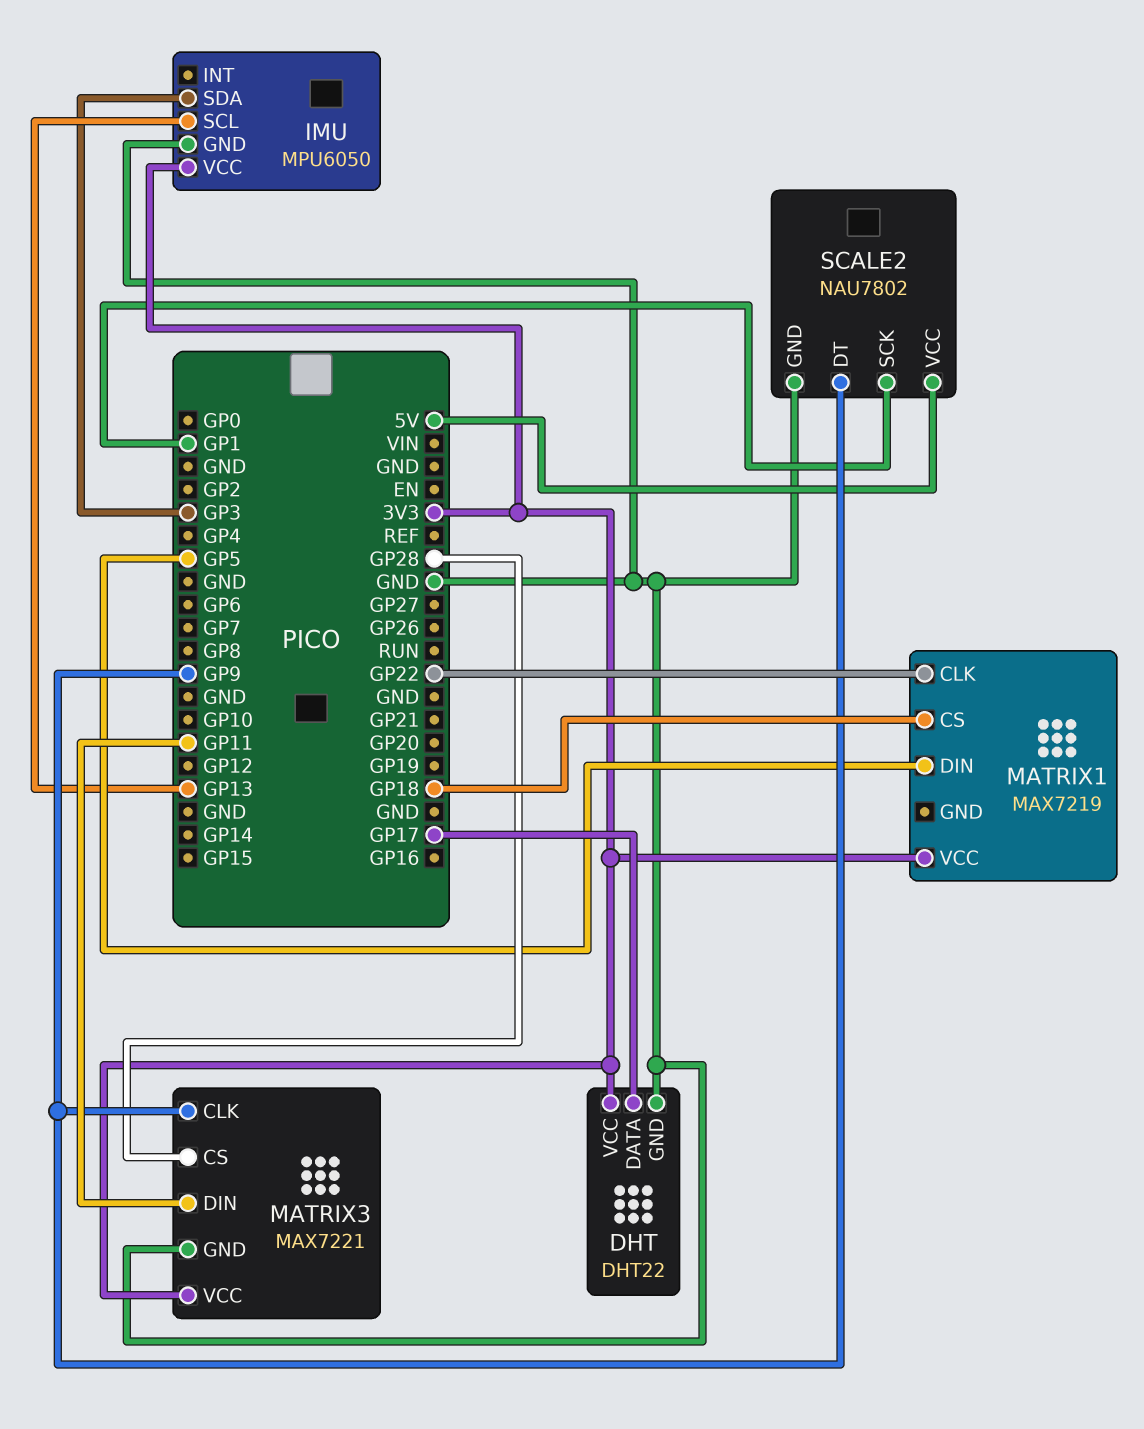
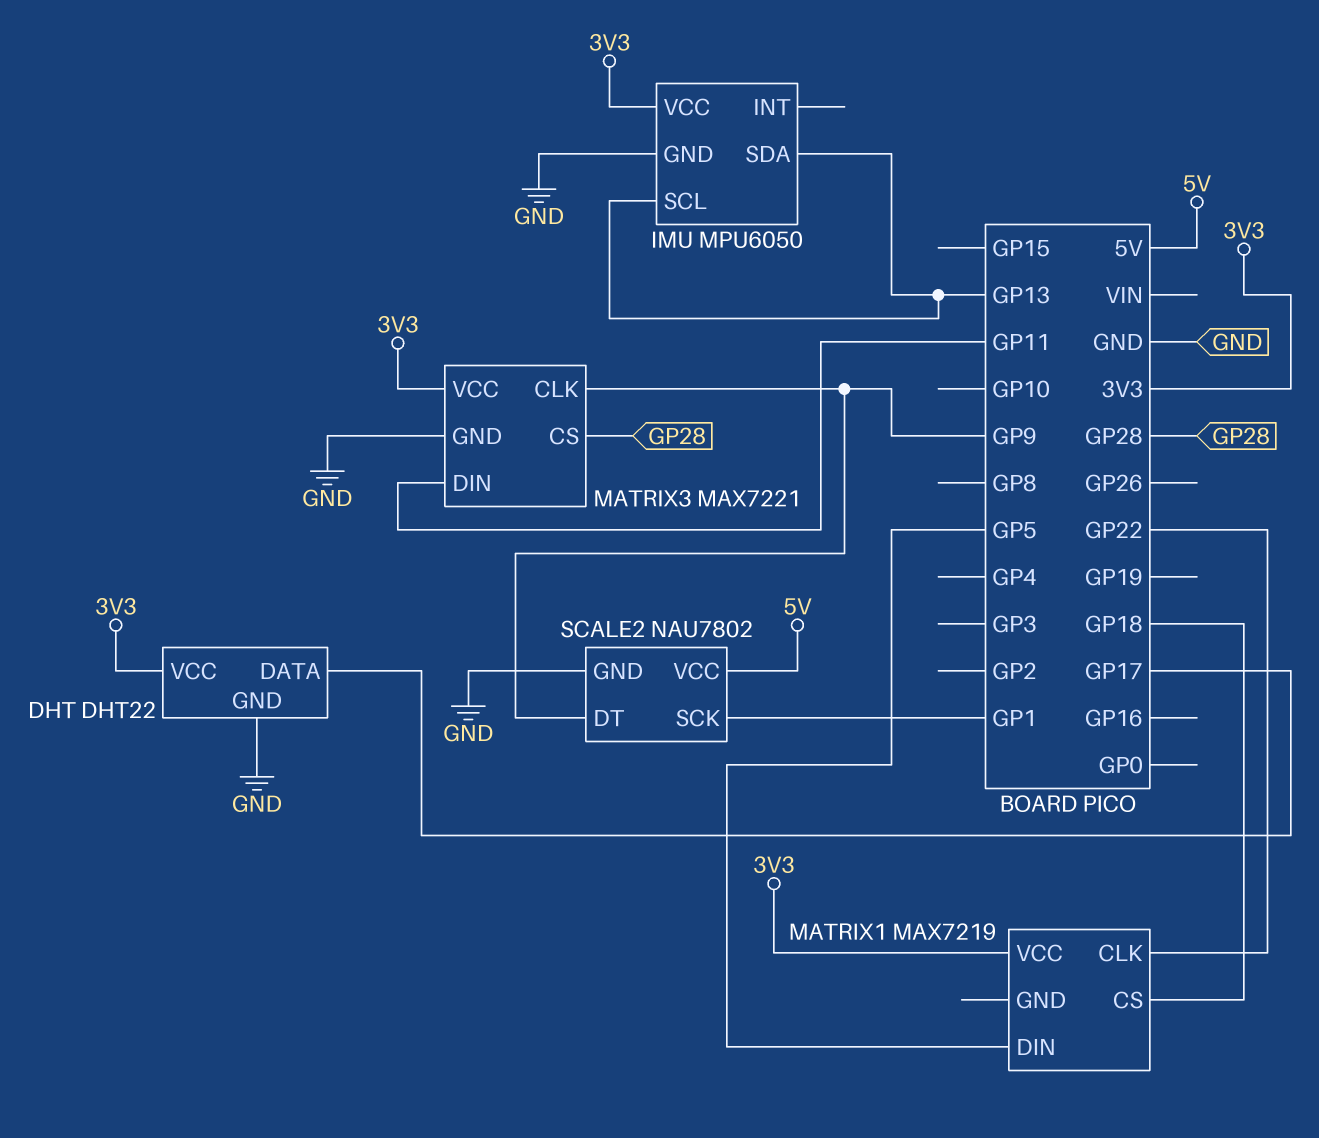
IMU pin SDA: GP3 -> GP13

